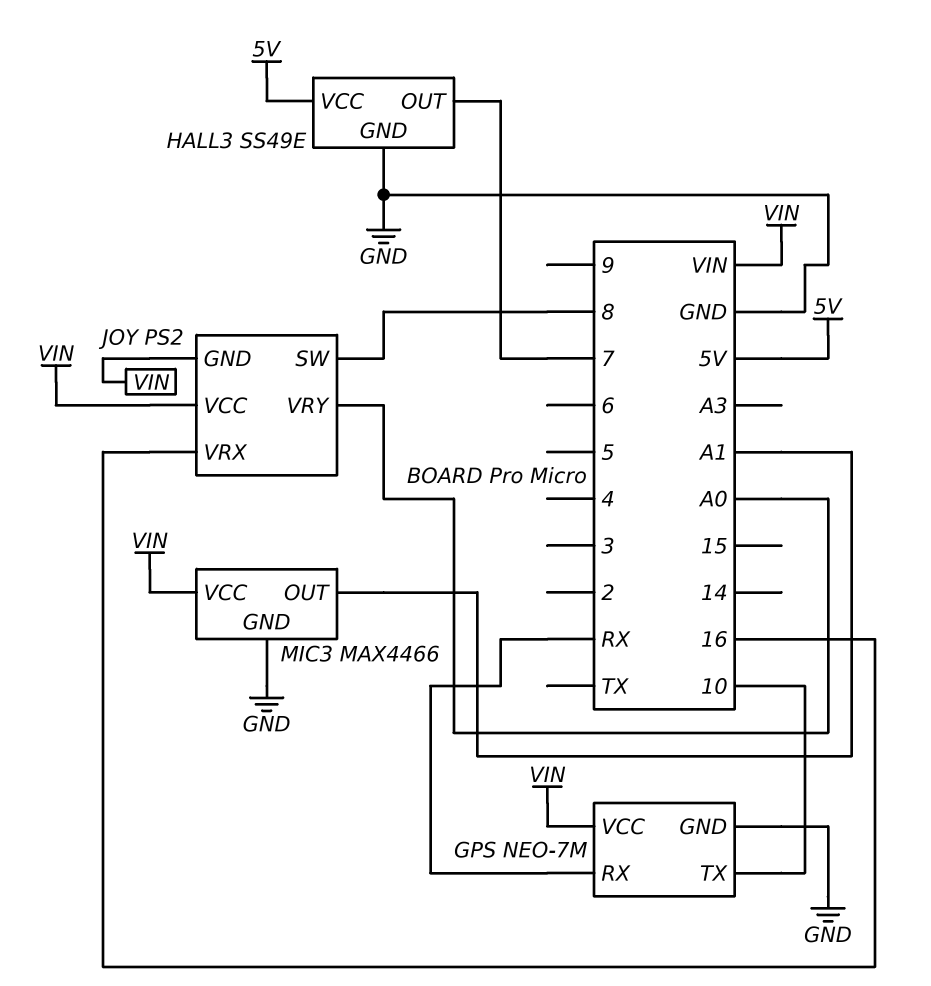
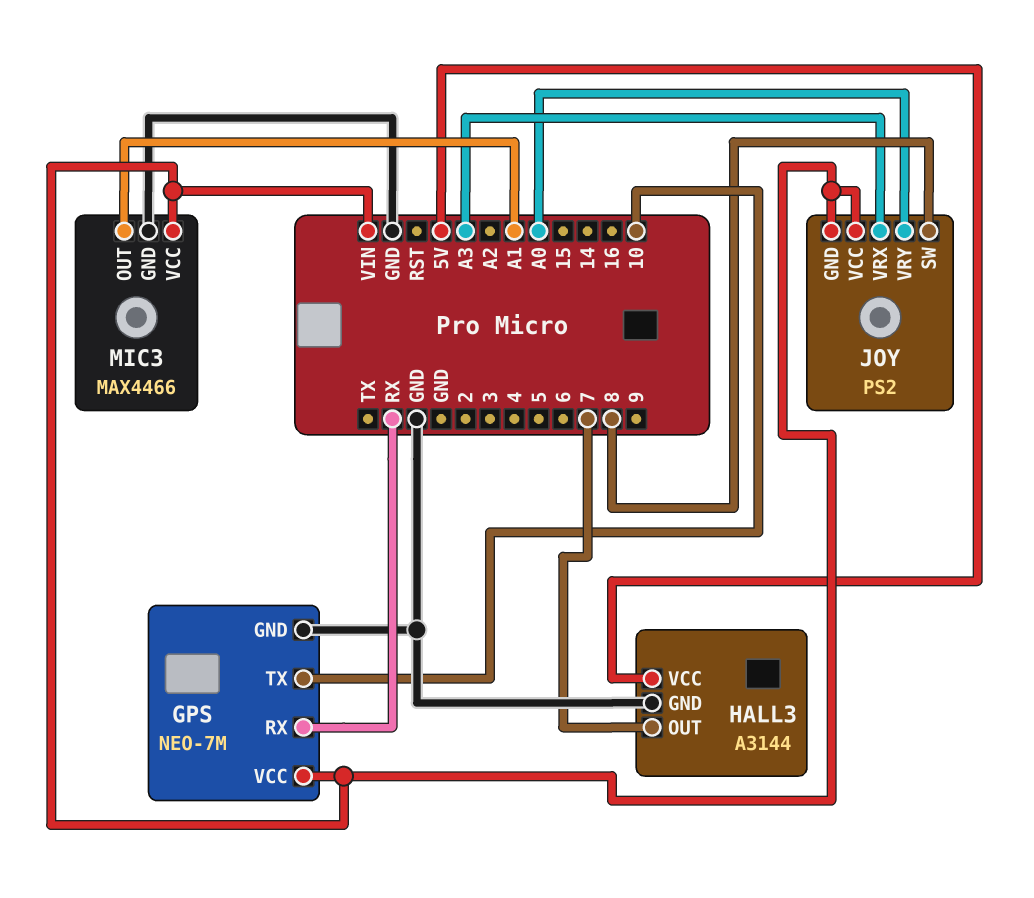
HALL3: SS49E -> A3144
JOY pin VRX: 16 -> A3

